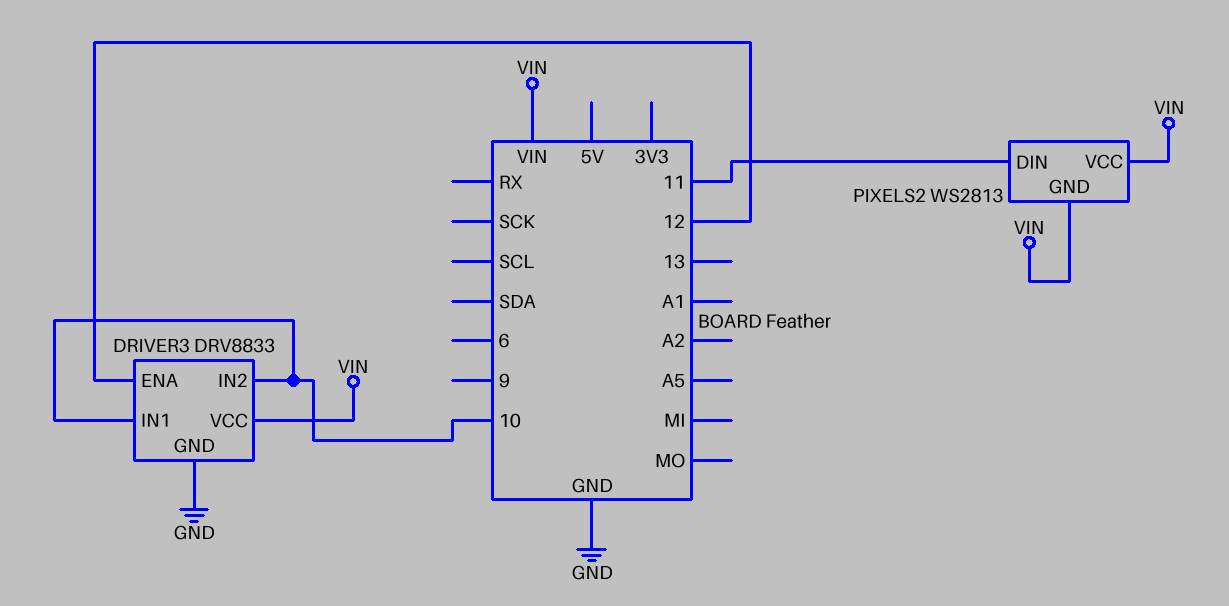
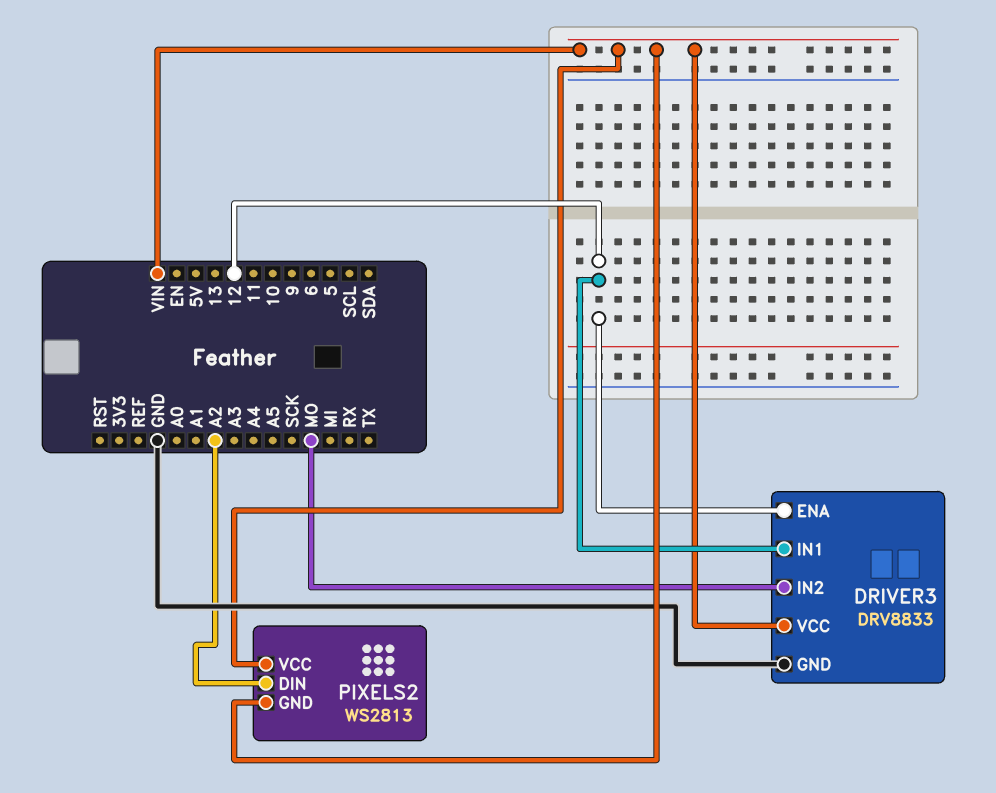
DRIVER3 pin IN1: 10 -> 12
DRIVER3 pin IN2: 10 -> MO
PIXELS2 pin DIN: 11 -> A2

